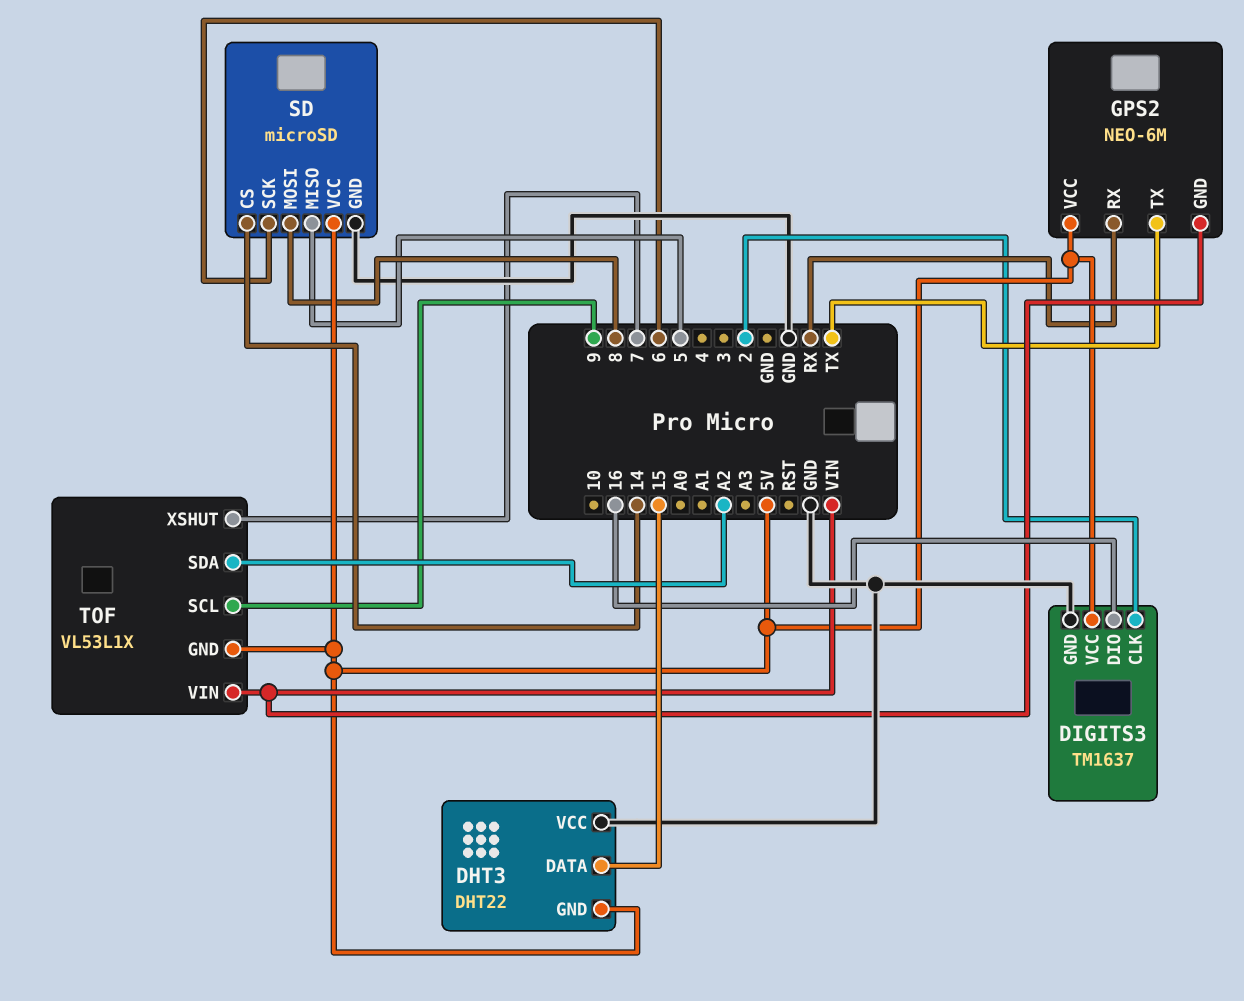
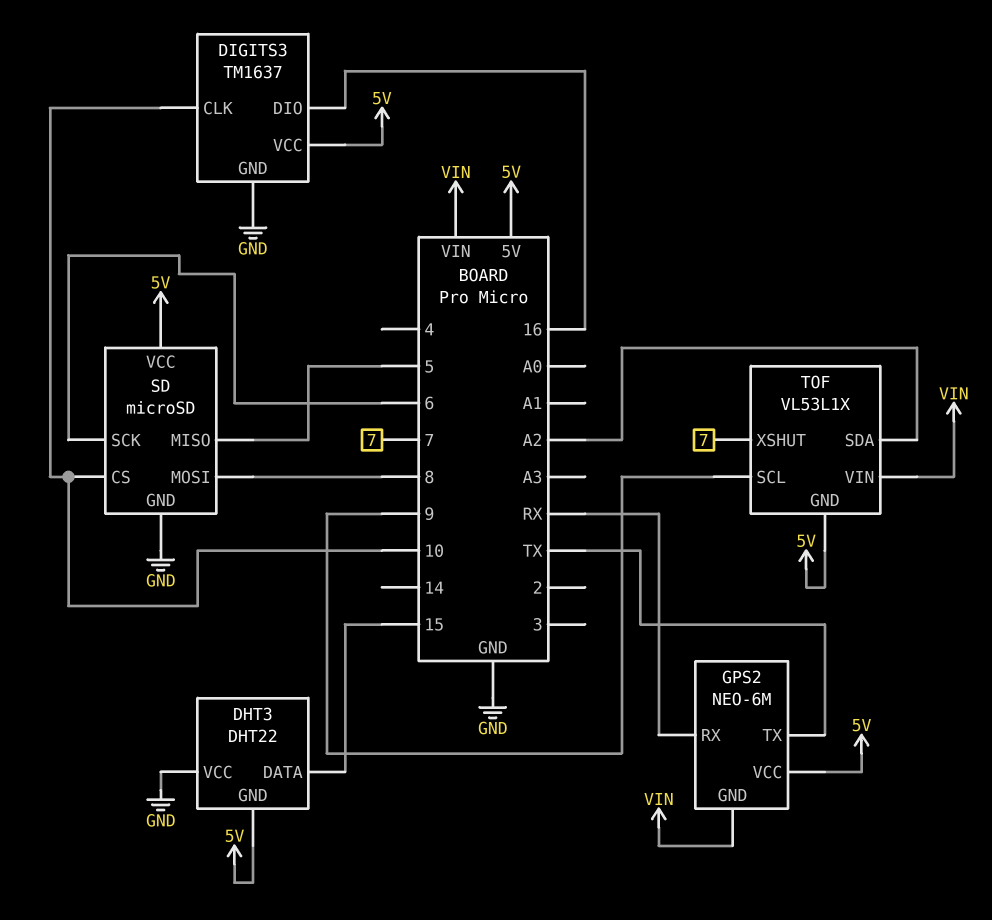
DIGITS3 pin CLK: 2 -> 10
SD pin CS: 14 -> 10

